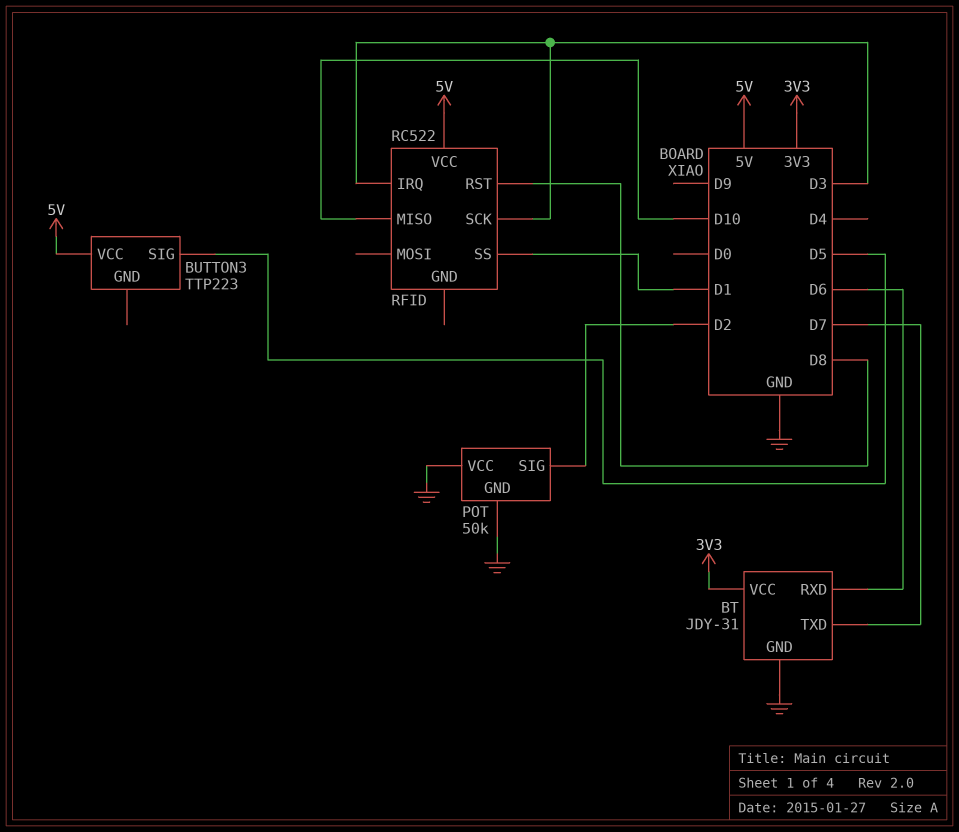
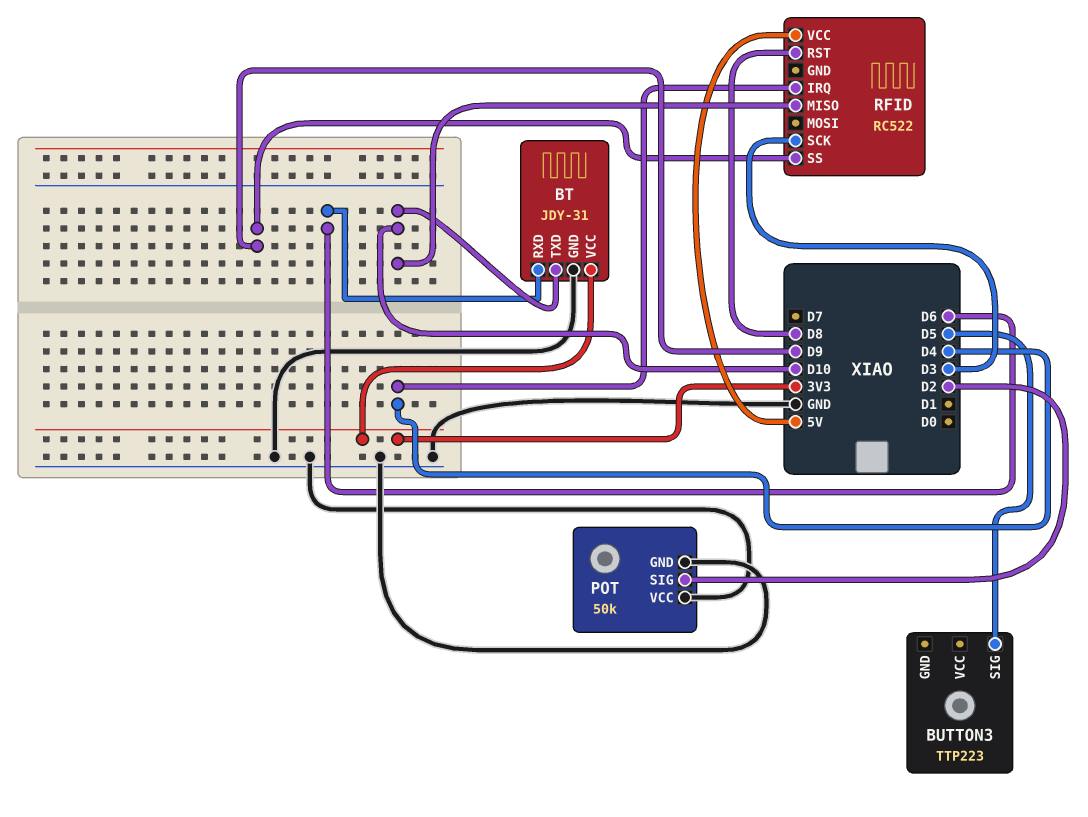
BT pin TXD: D7 -> D10
BUTTON3 pin VCC: 5V -> none
RFID pin IRQ: D3 -> D4
RFID pin SS: D1 -> D9

